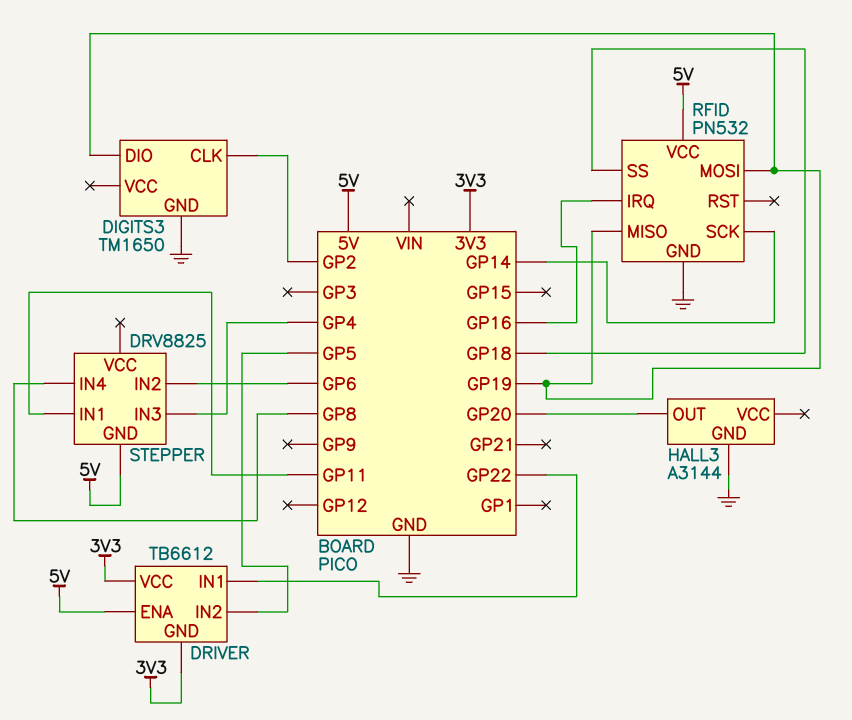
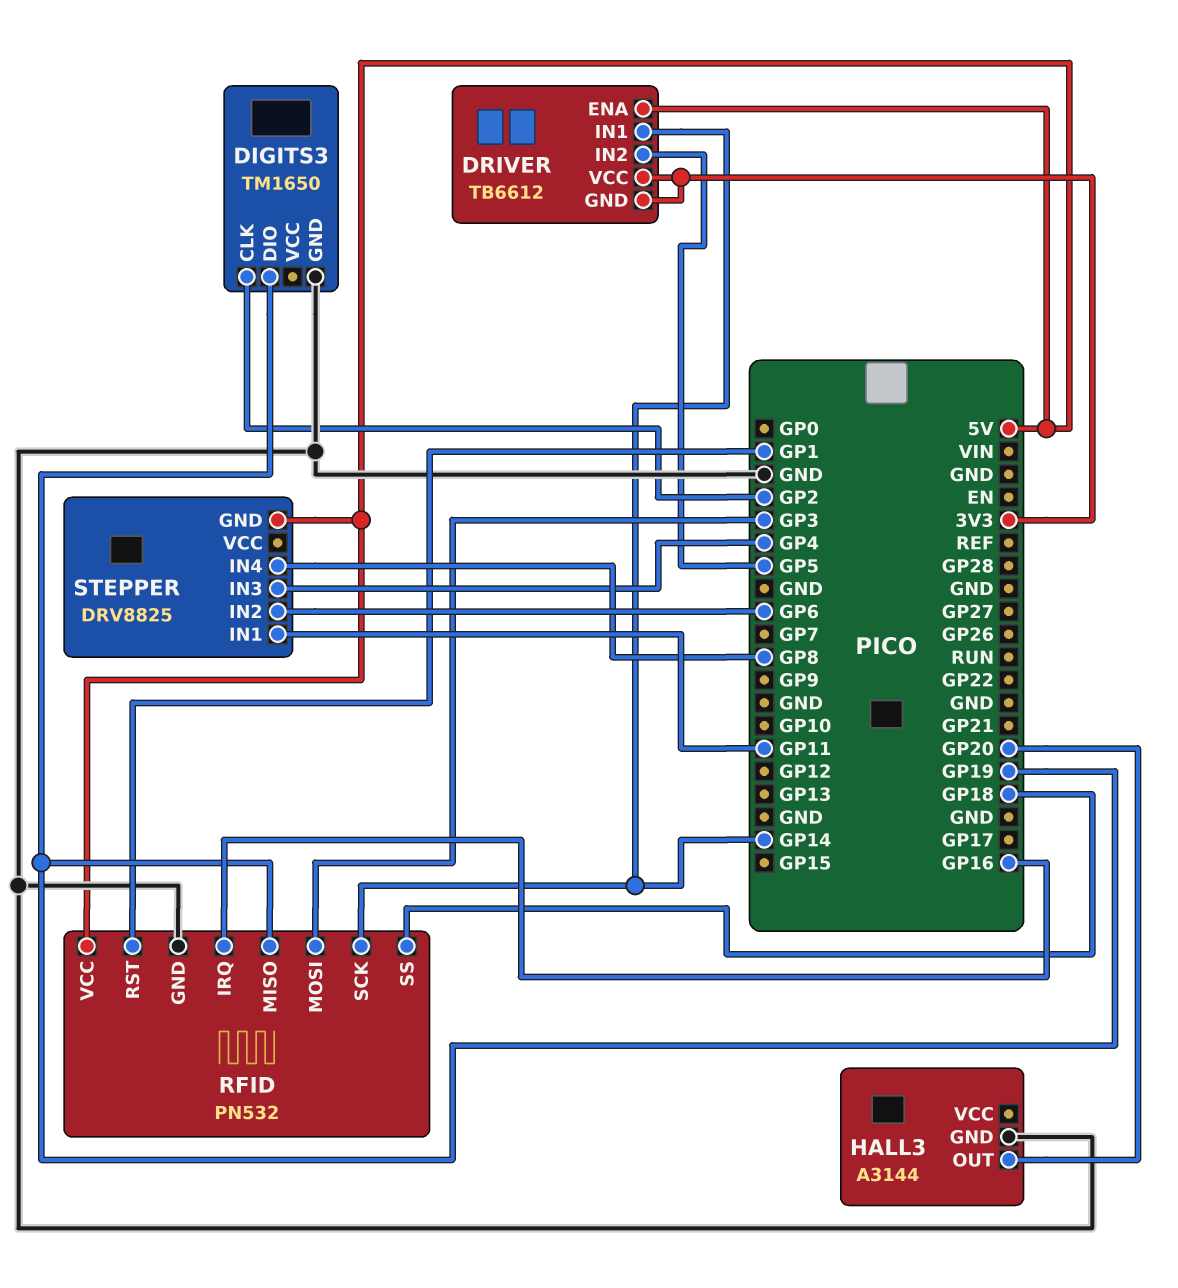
DRIVER pin IN1: GP22 -> GP14
RFID pin MOSI: GP19 -> GP3
RFID pin RST: none -> GP1

